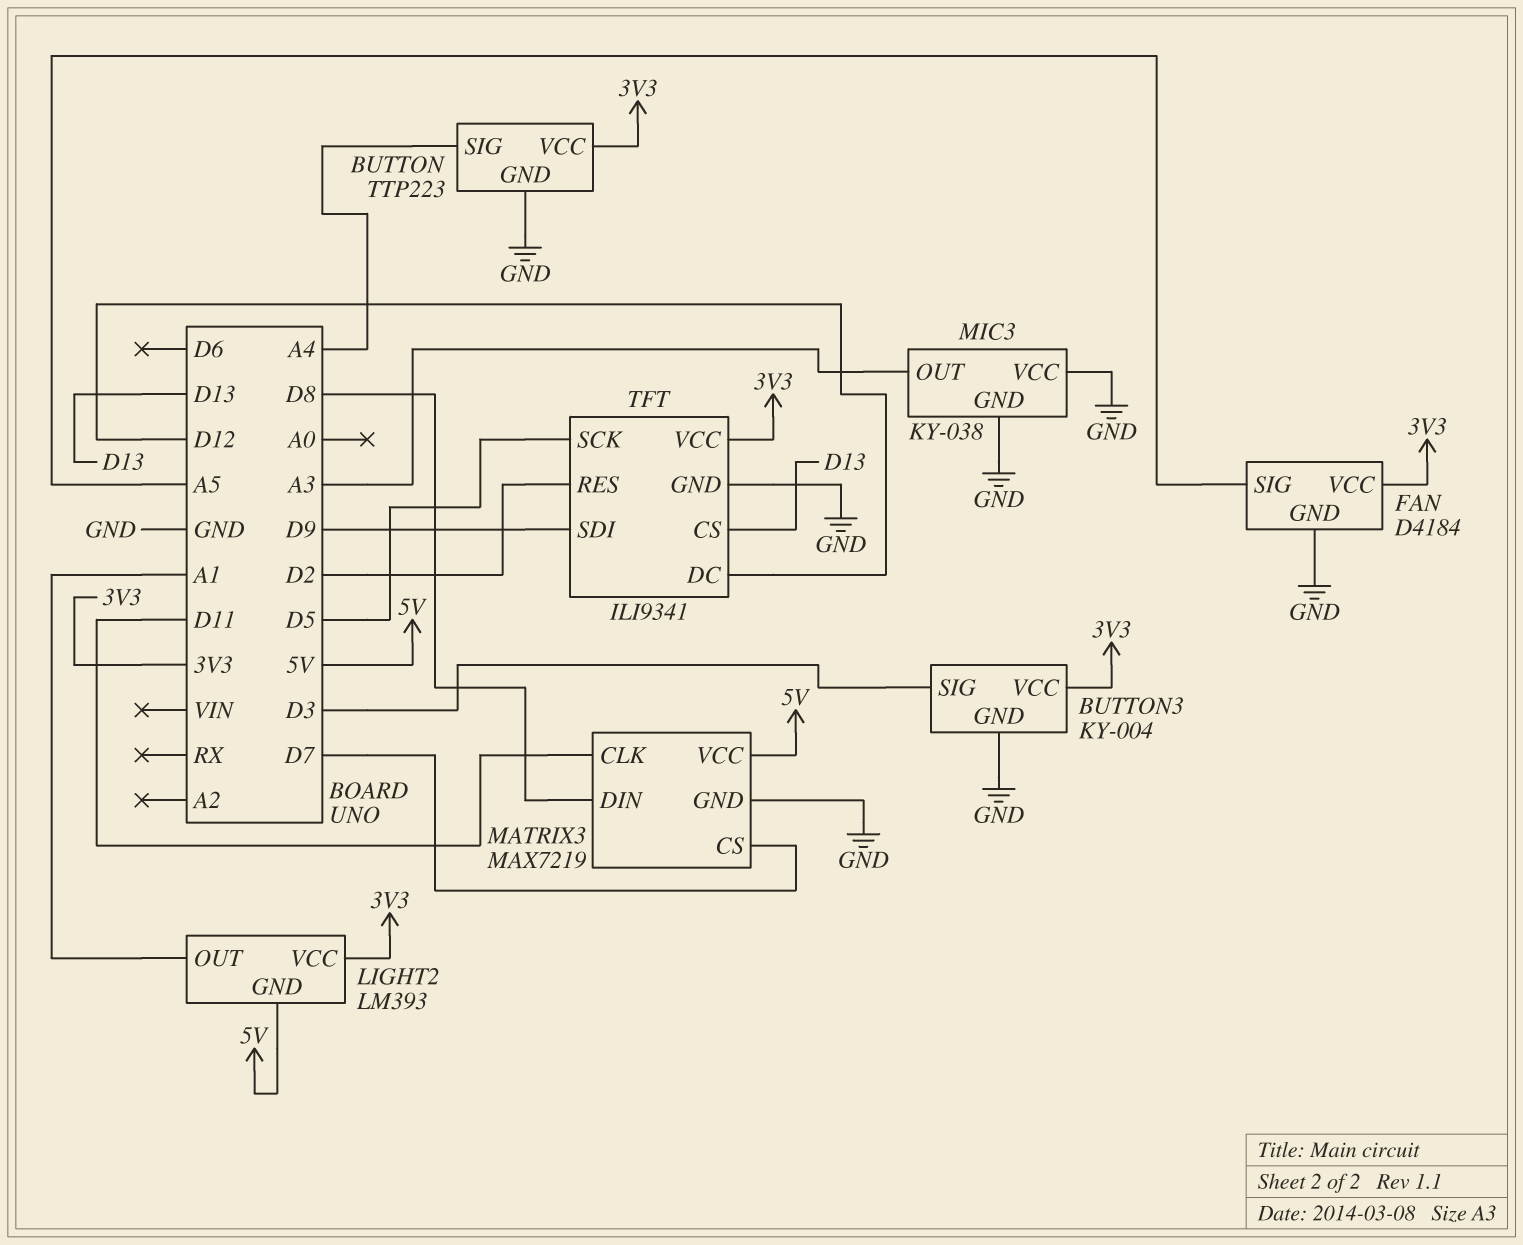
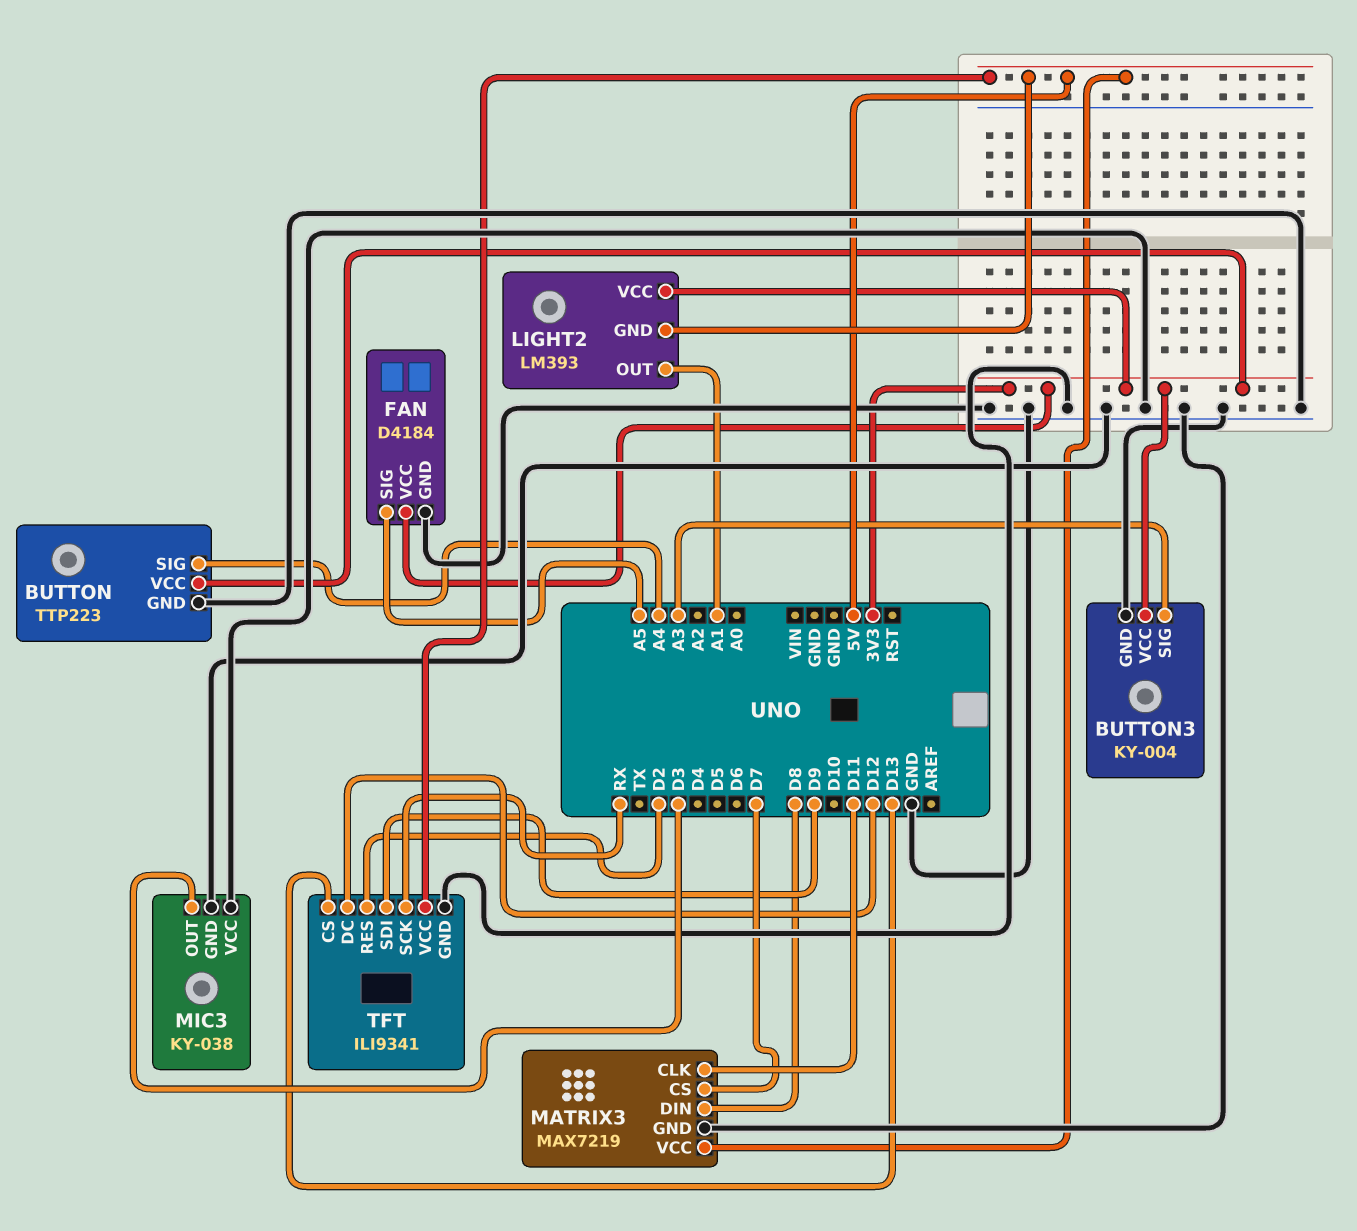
BUTTON3 pin SIG: D3 -> A3
MIC3 pin OUT: A3 -> D3
TFT pin SCK: D5 -> RX
TFT pin VCC: 3V3 -> 5V

